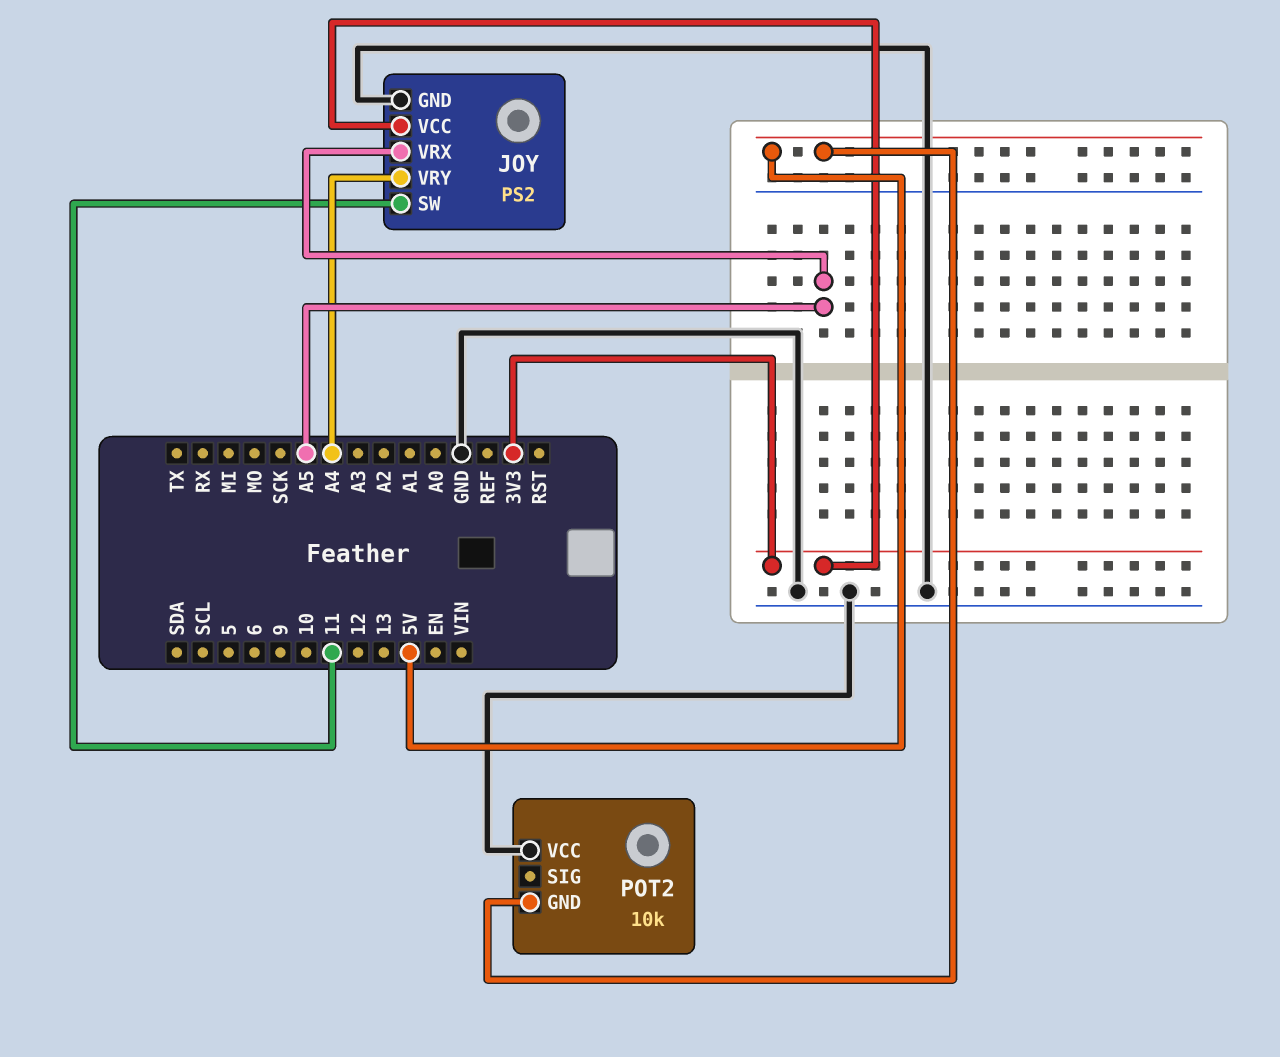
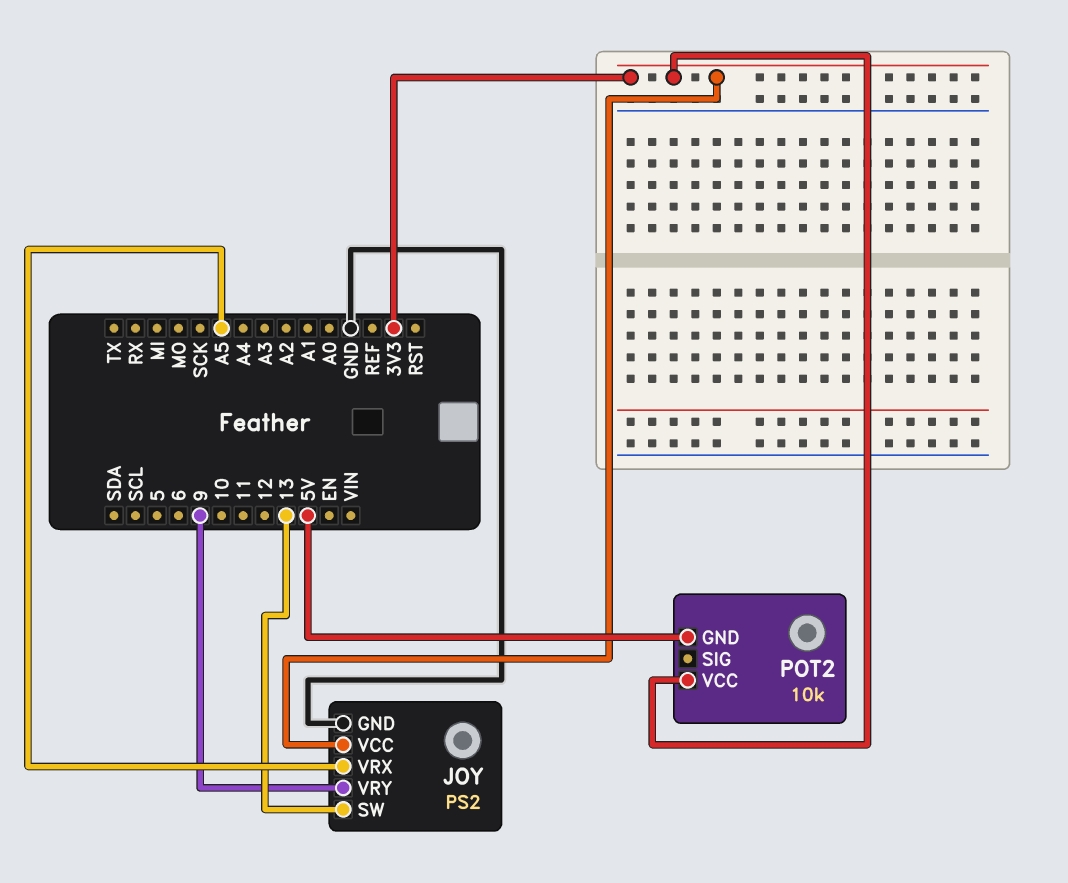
JOY pin SW: 11 -> 13
JOY pin VRY: A4 -> 9
POT2 pin VCC: GND -> 3V3

